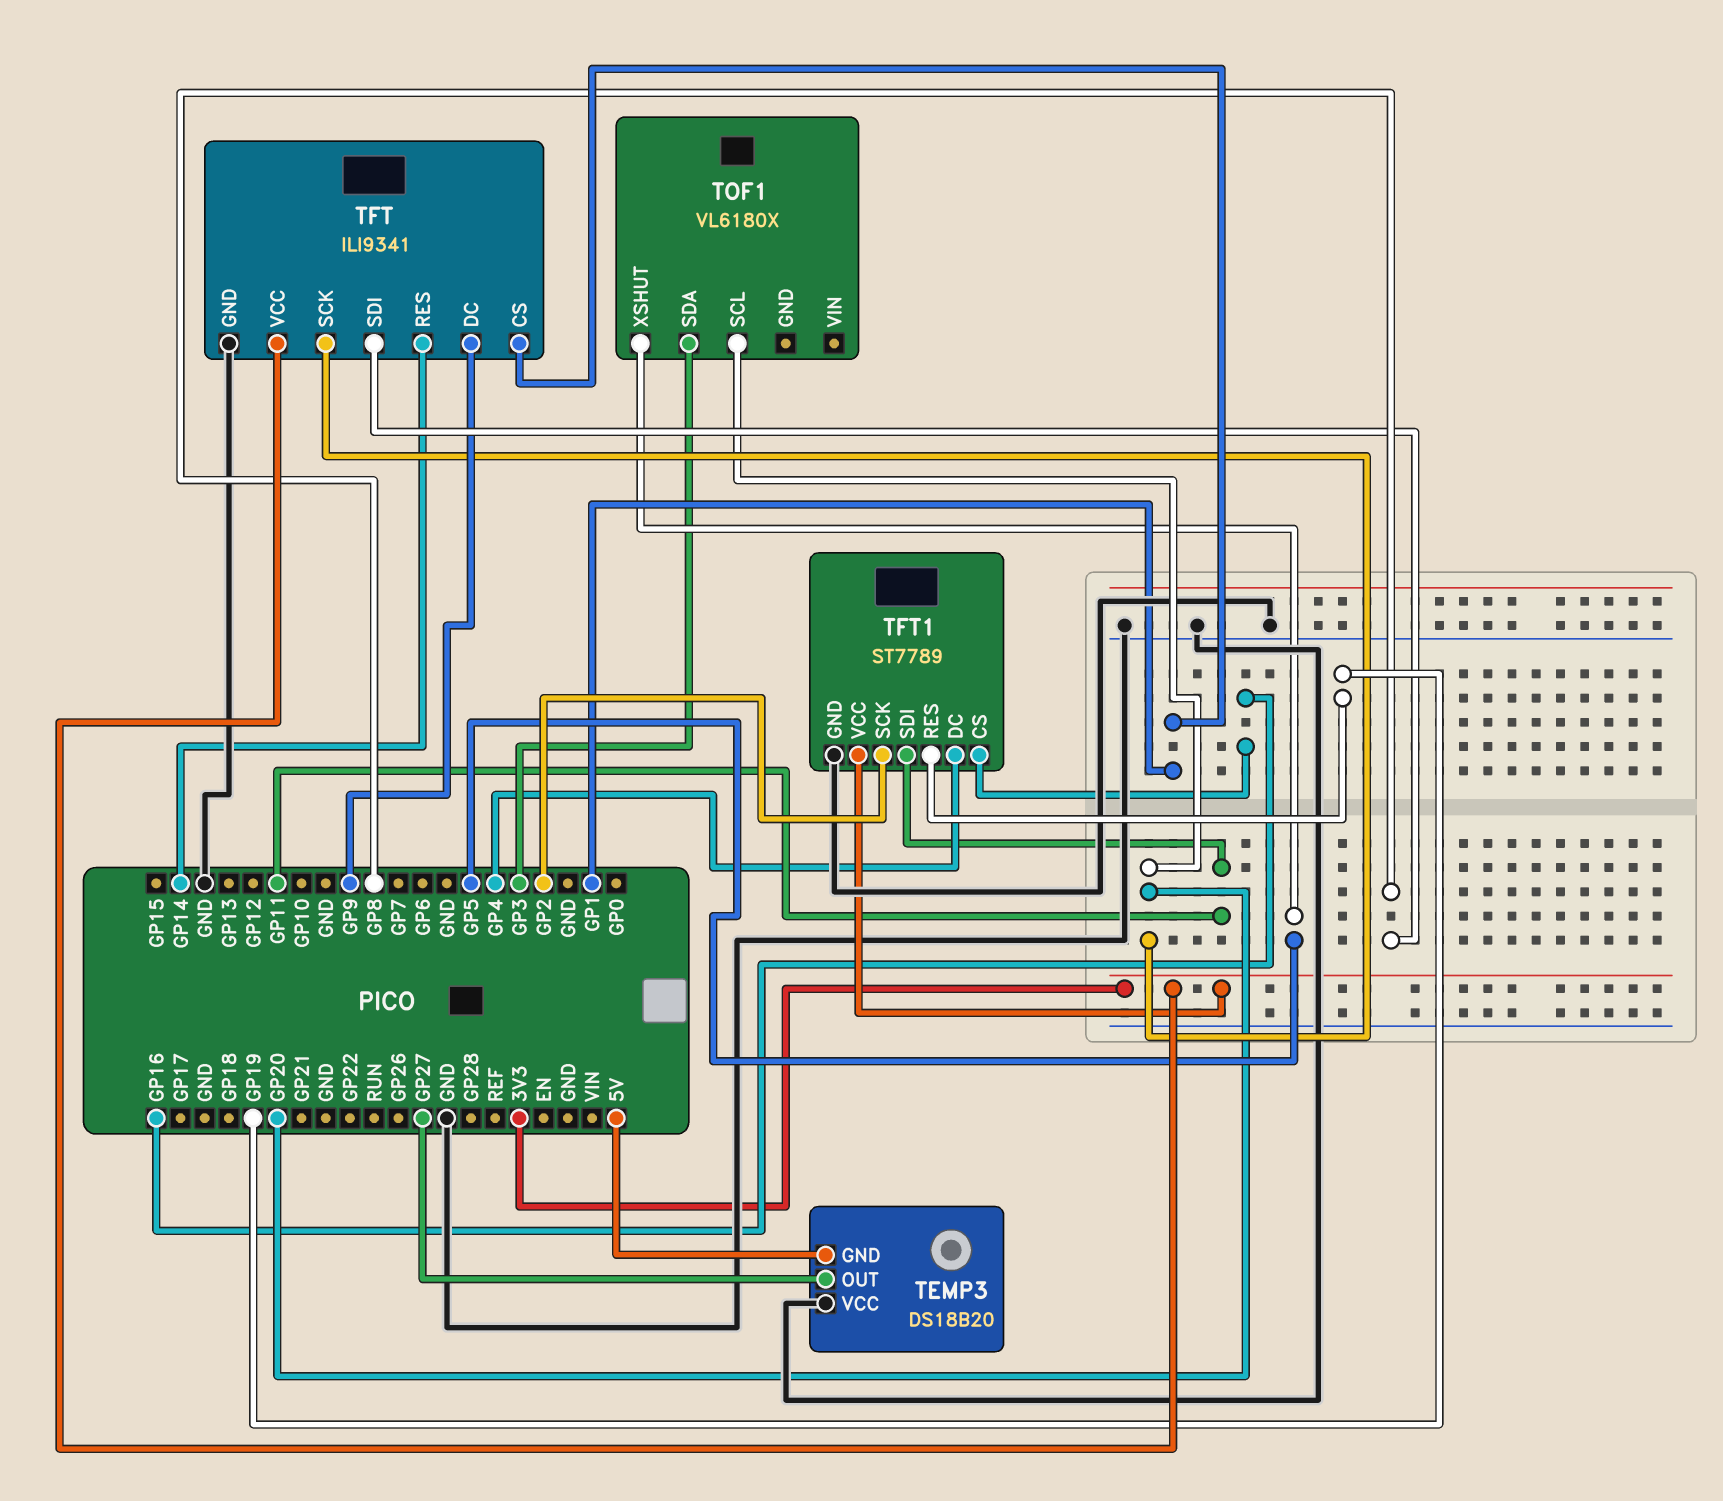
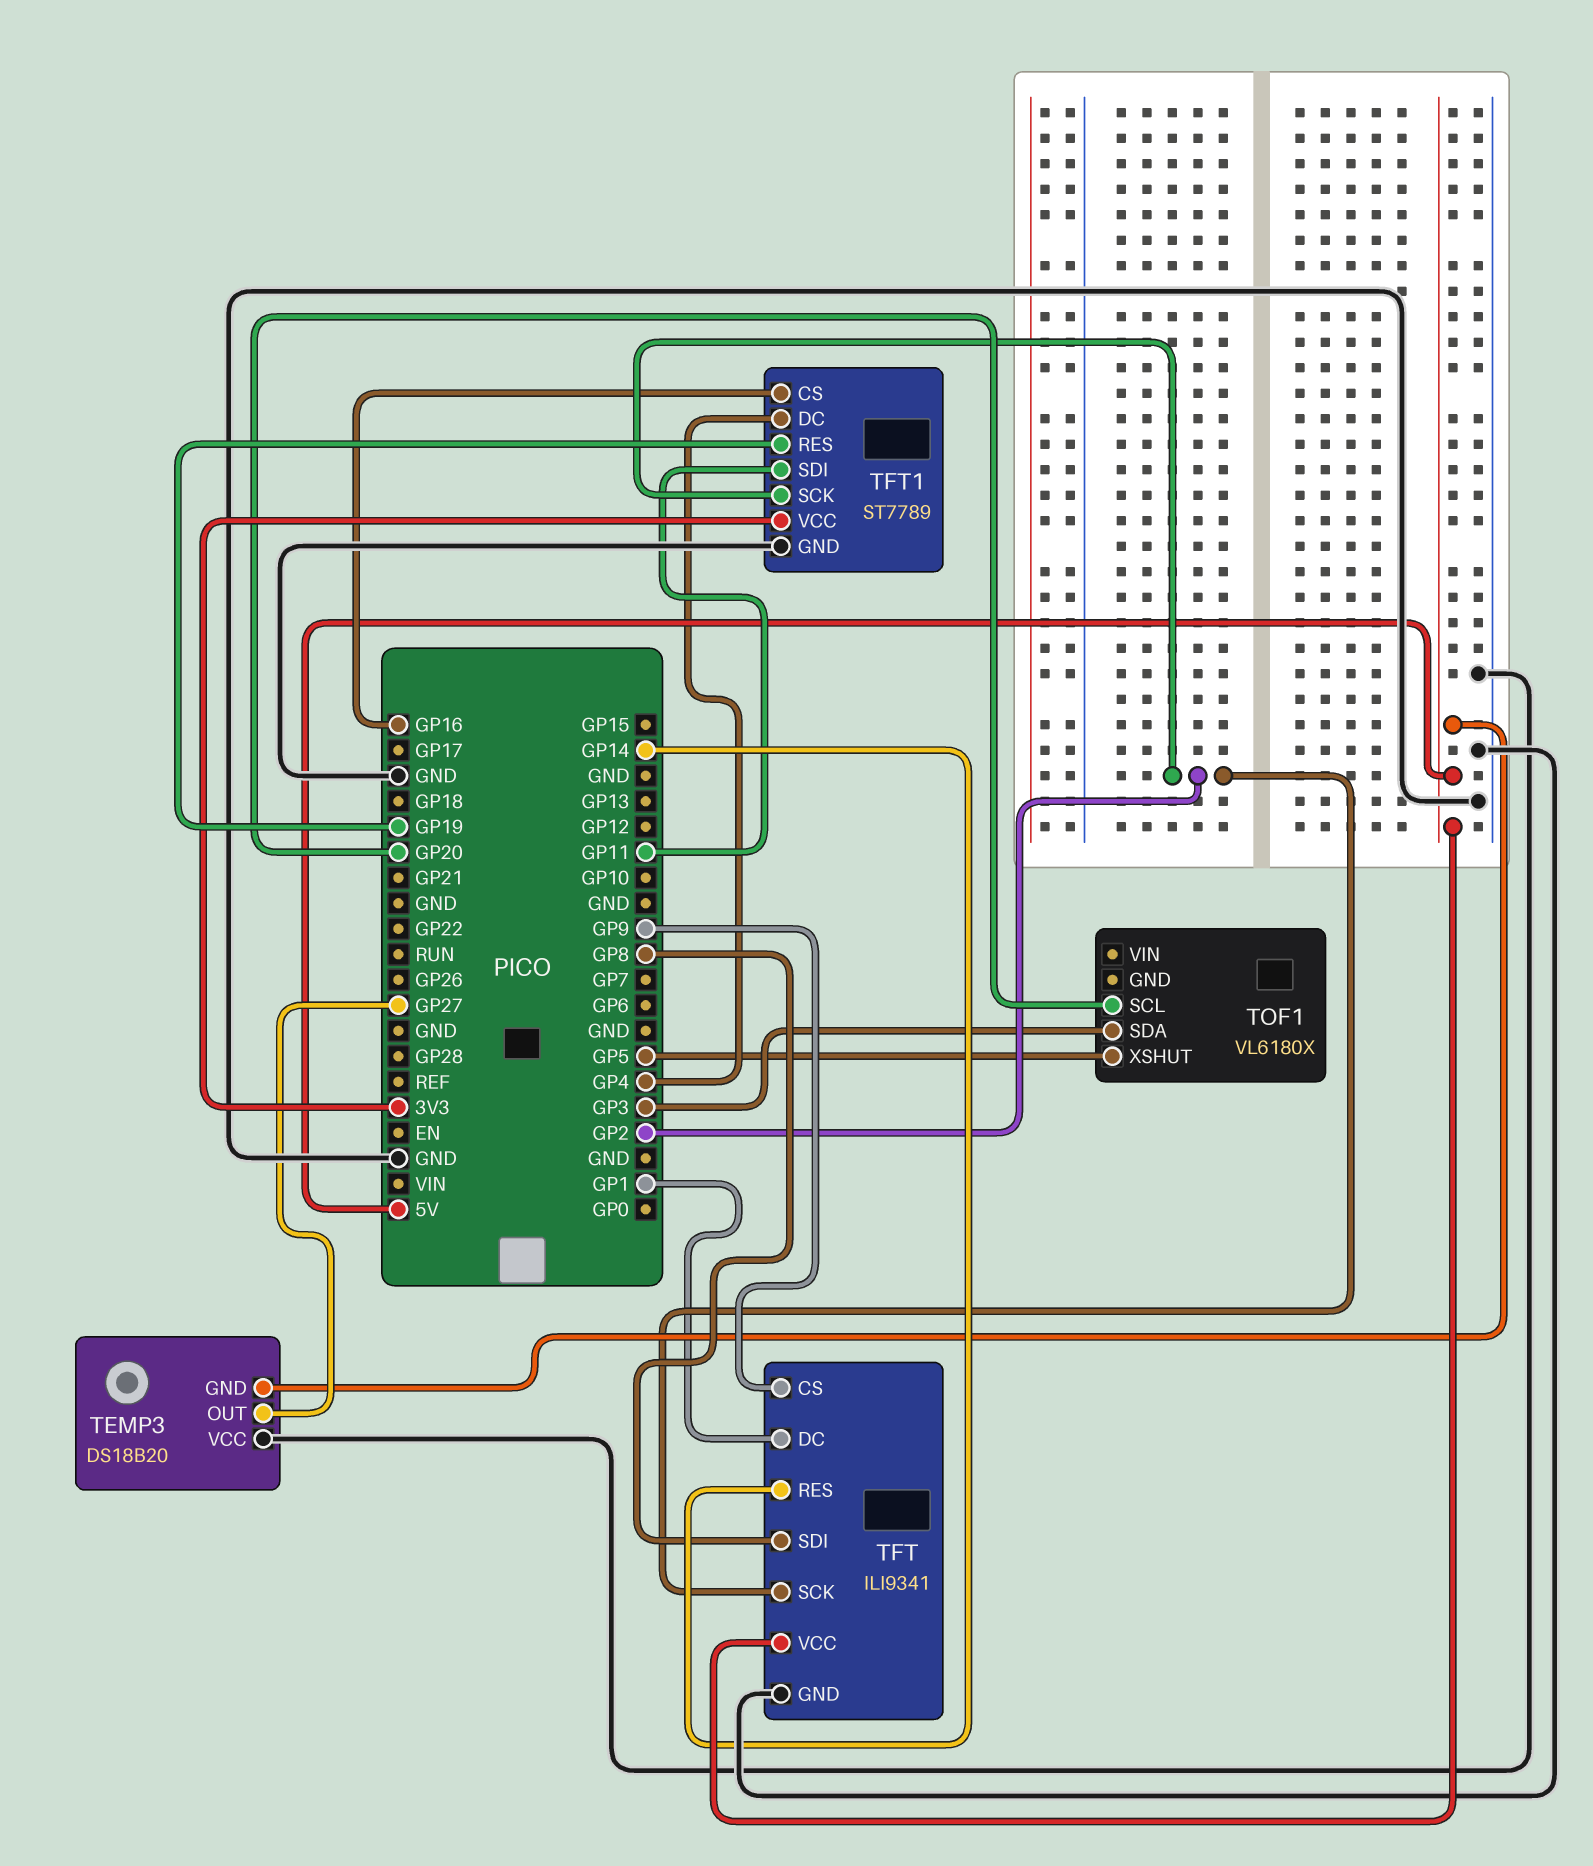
TFT pin CS: GP1 -> GP9
TFT pin DC: GP9 -> GP1
TFT pin SCK: GP20 -> GP2
TFT pin VCC: 3V3 -> 5V

